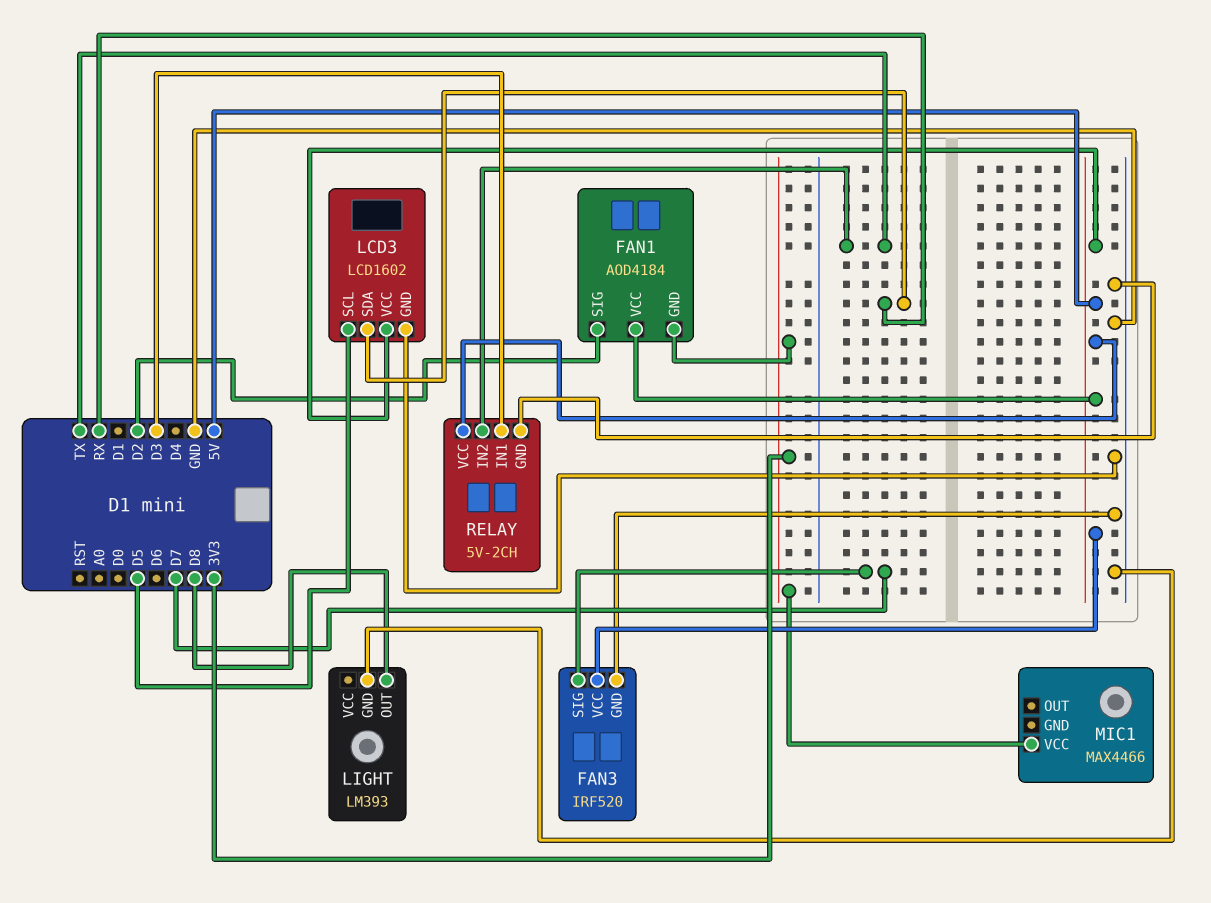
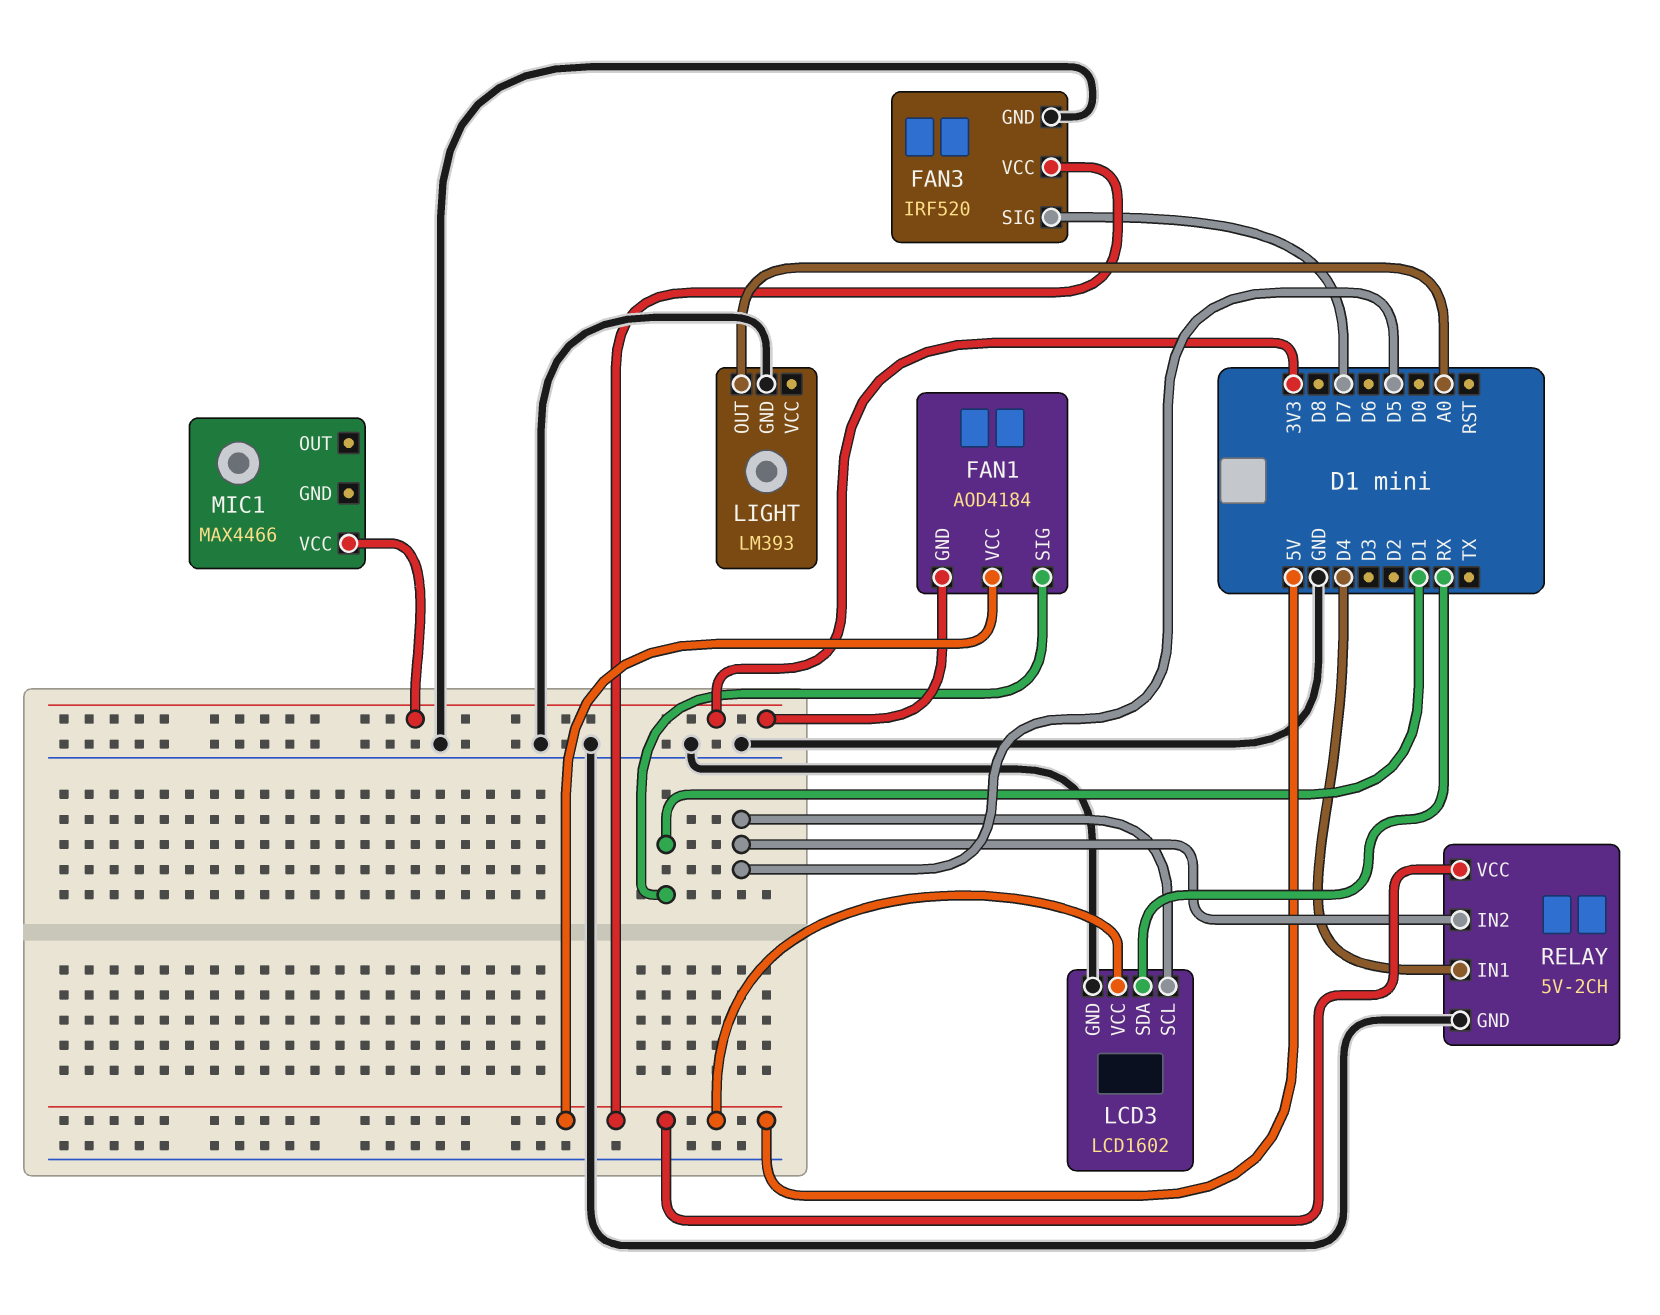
FAN1 pin SIG: D2 -> D1
LIGHT pin OUT: D8 -> A0
RELAY pin IN1: D3 -> D4
RELAY pin IN2: TX -> D5

